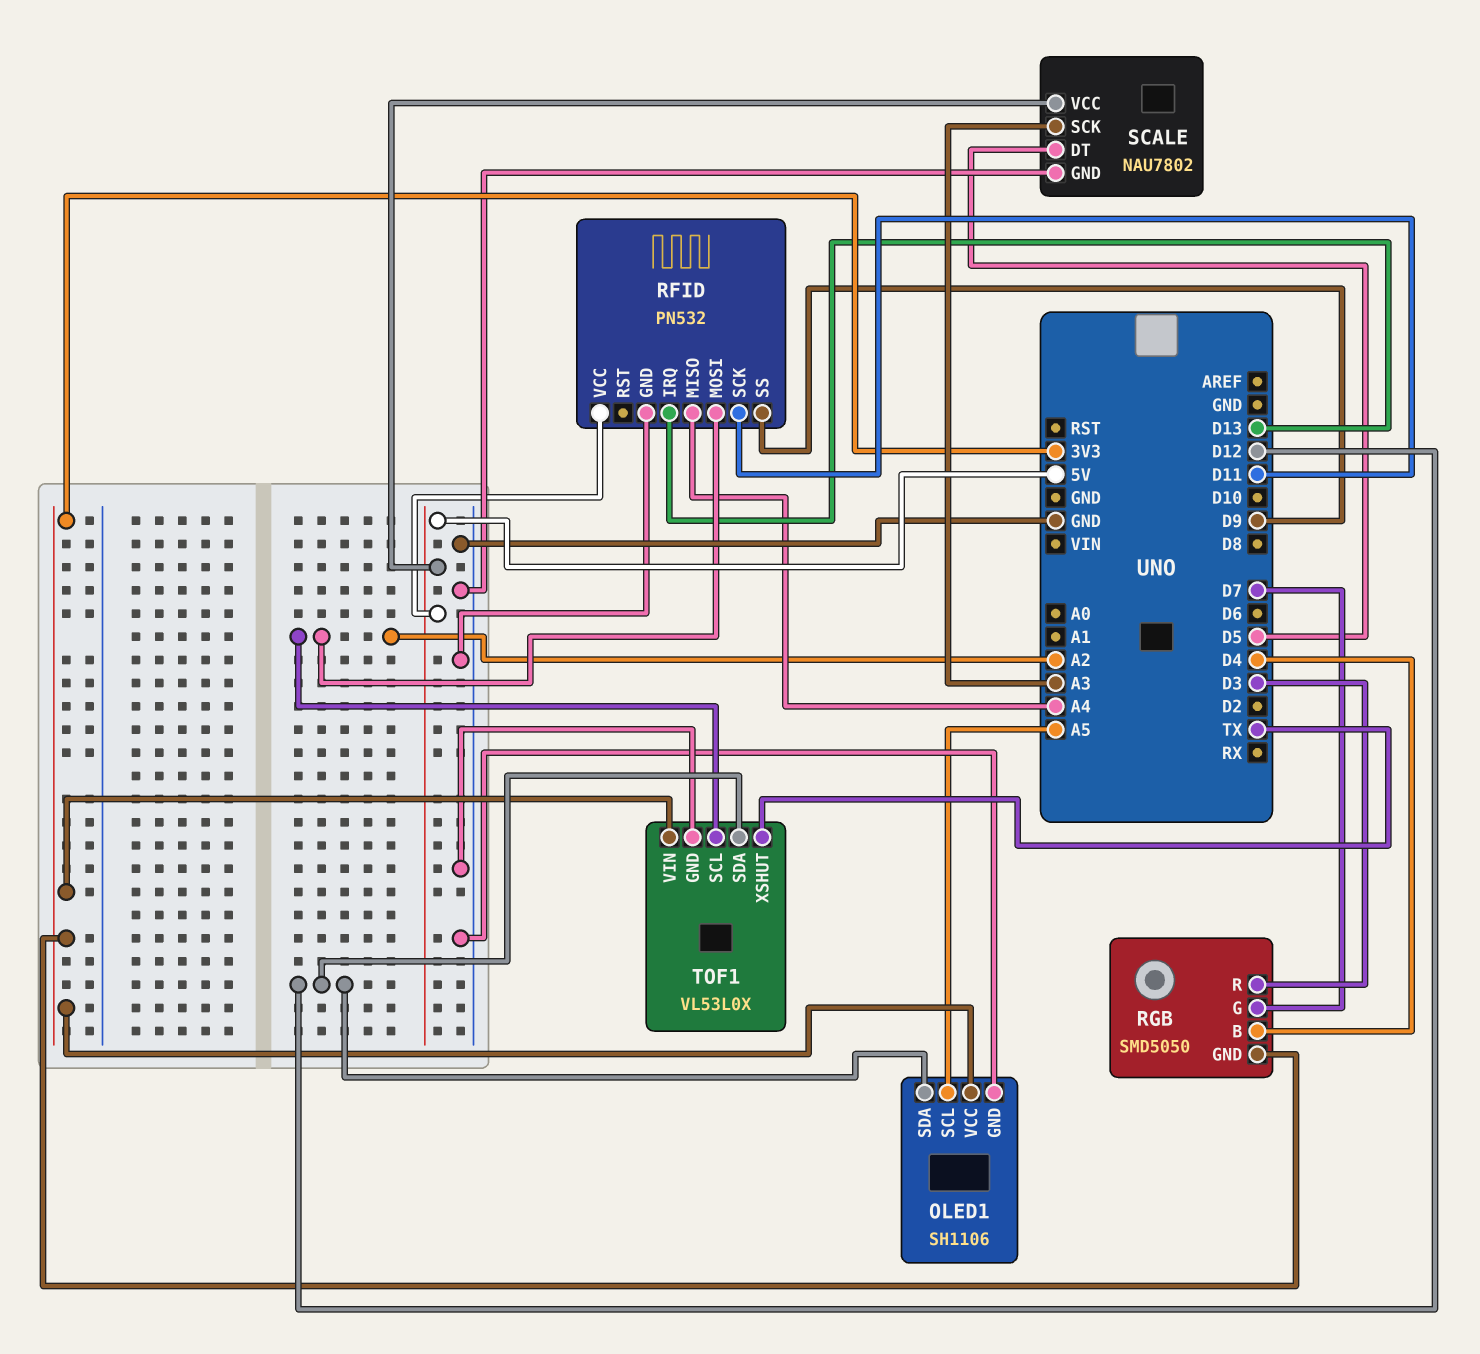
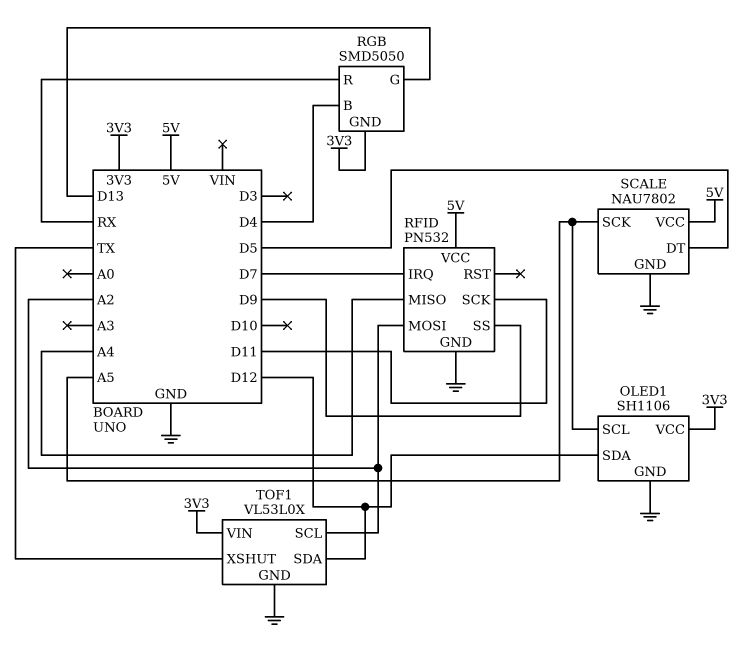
RFID pin IRQ: D13 -> D7
RGB pin G: D7 -> D13
RGB pin R: D3 -> RX
SCALE pin SCK: A3 -> A5

